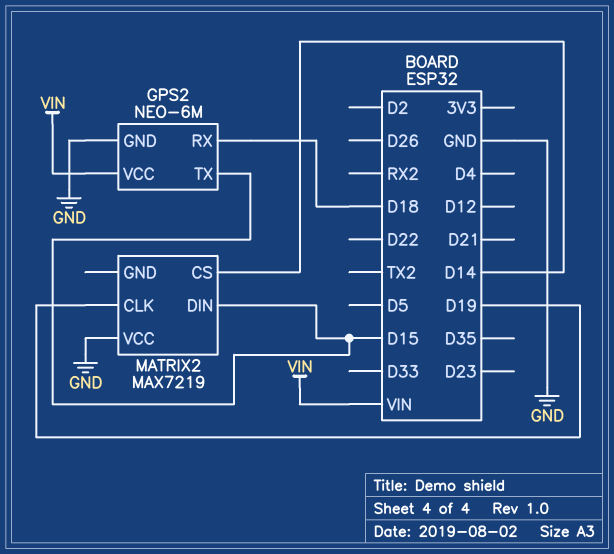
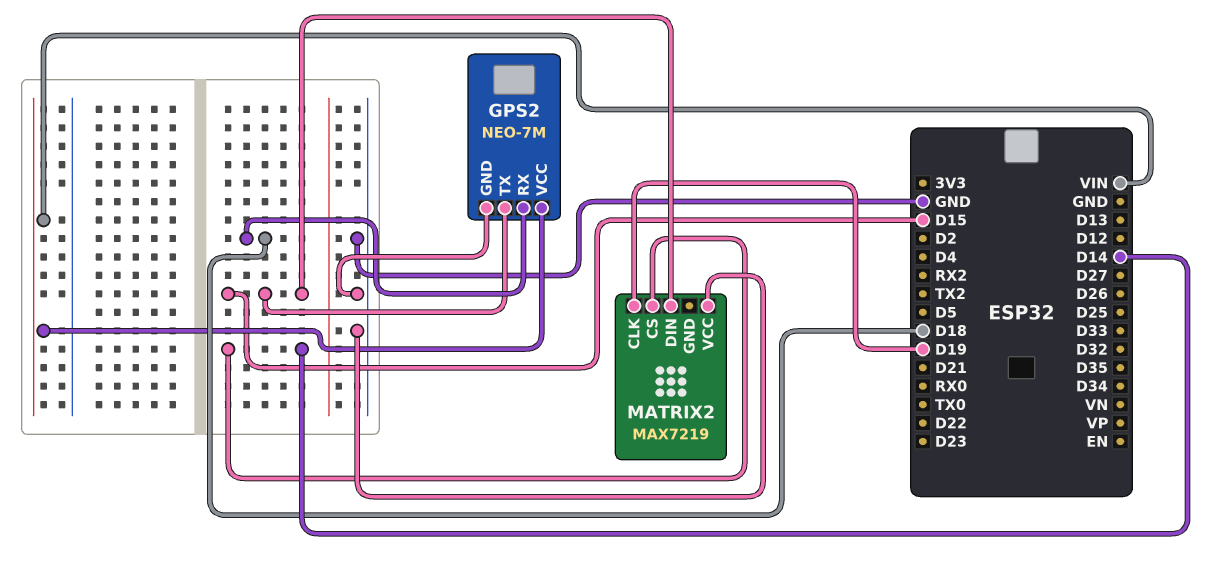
GPS2: NEO-6M -> NEO-7M

